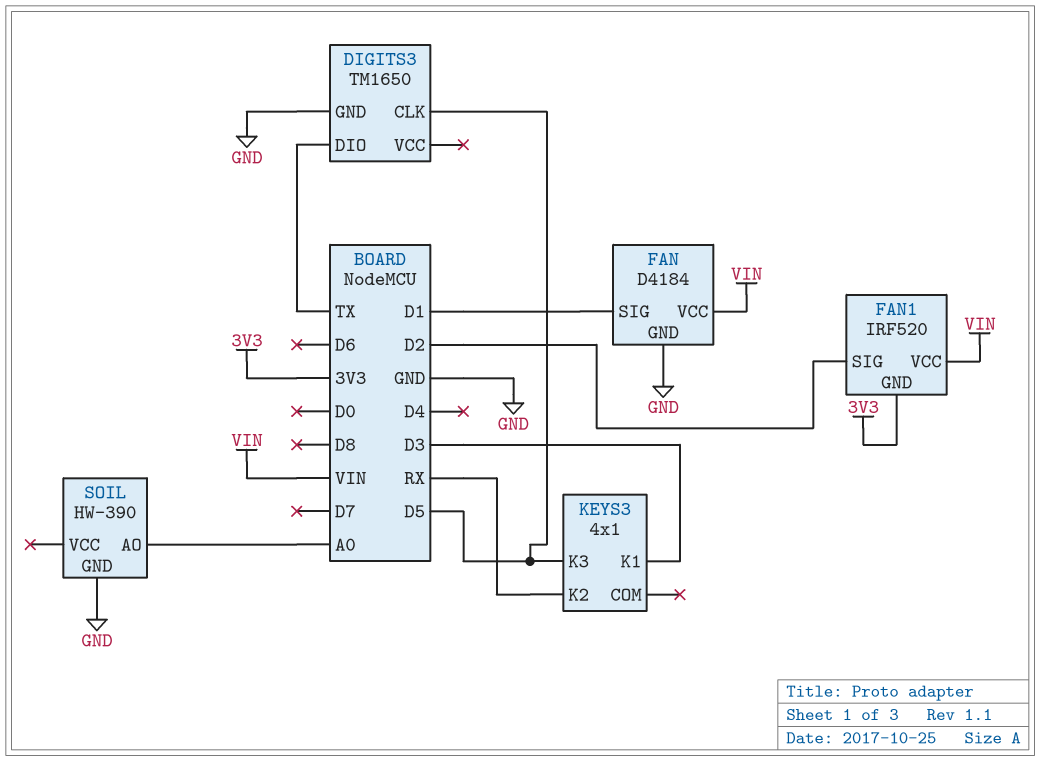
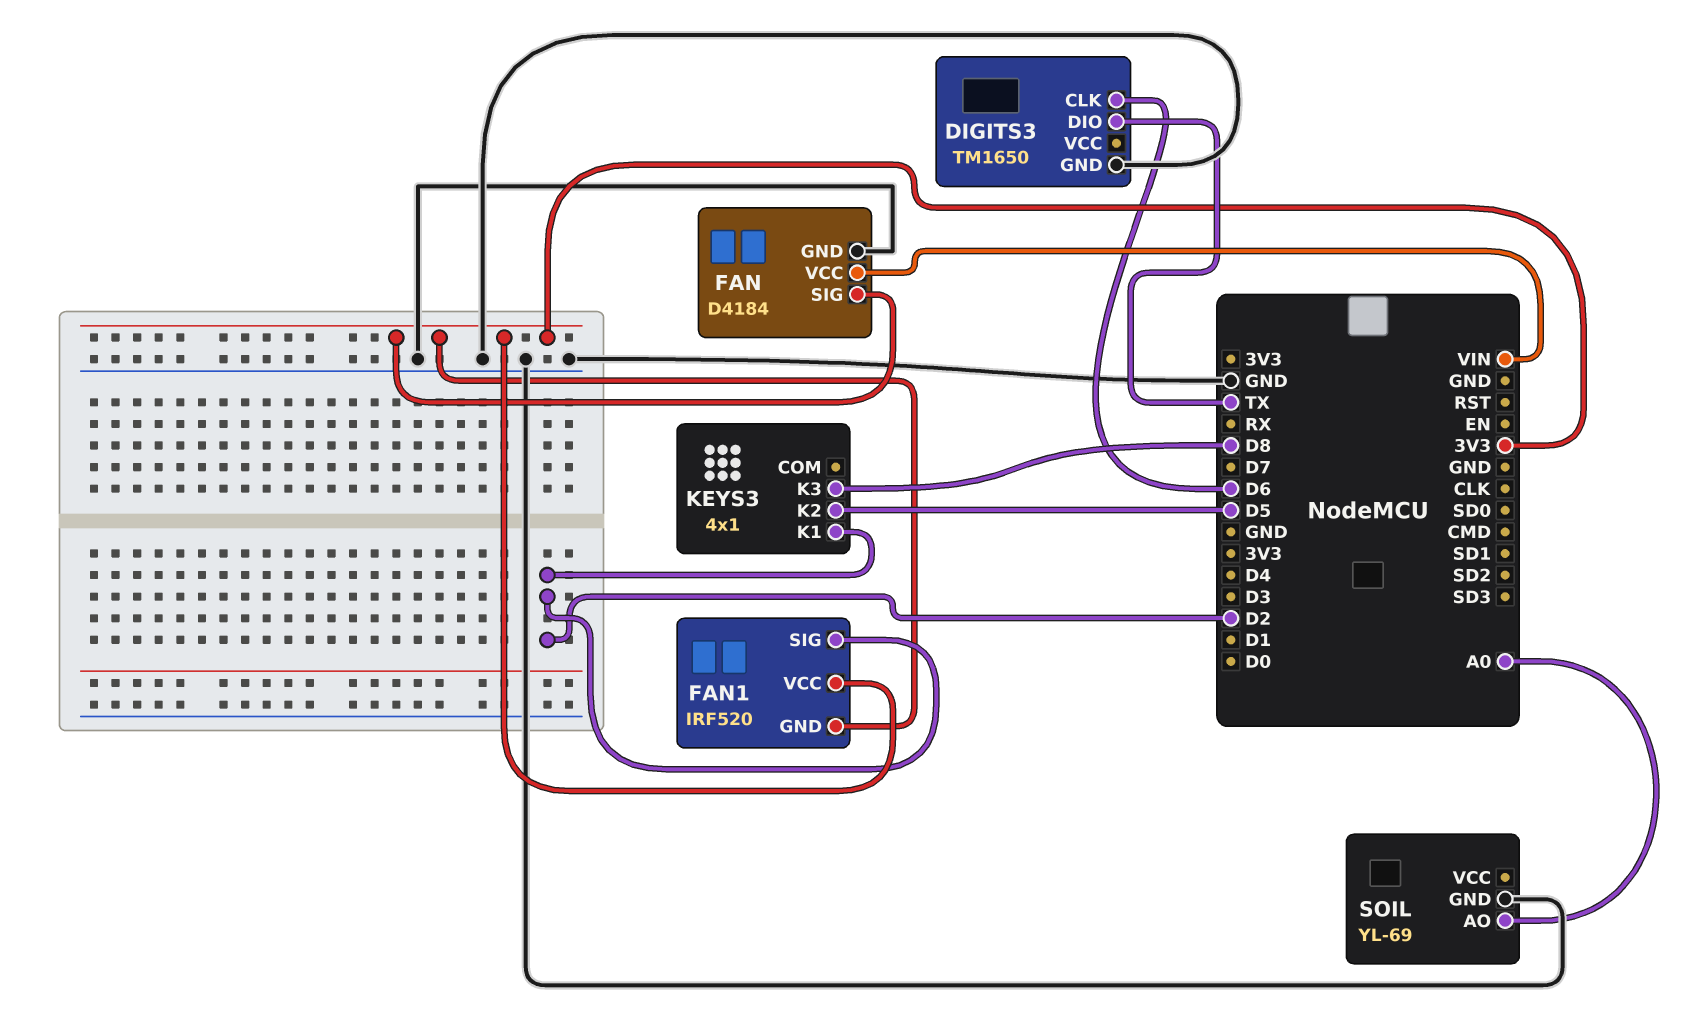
DIGITS3 pin CLK: D5 -> D6
FAN pin SIG: D1 -> 3V3
FAN1 pin VCC: VIN -> 3V3
KEYS3 pin K1: D3 -> D2
KEYS3 pin K2: RX -> D5
KEYS3 pin K3: D5 -> D8
SOIL: HW-390 -> YL-69

